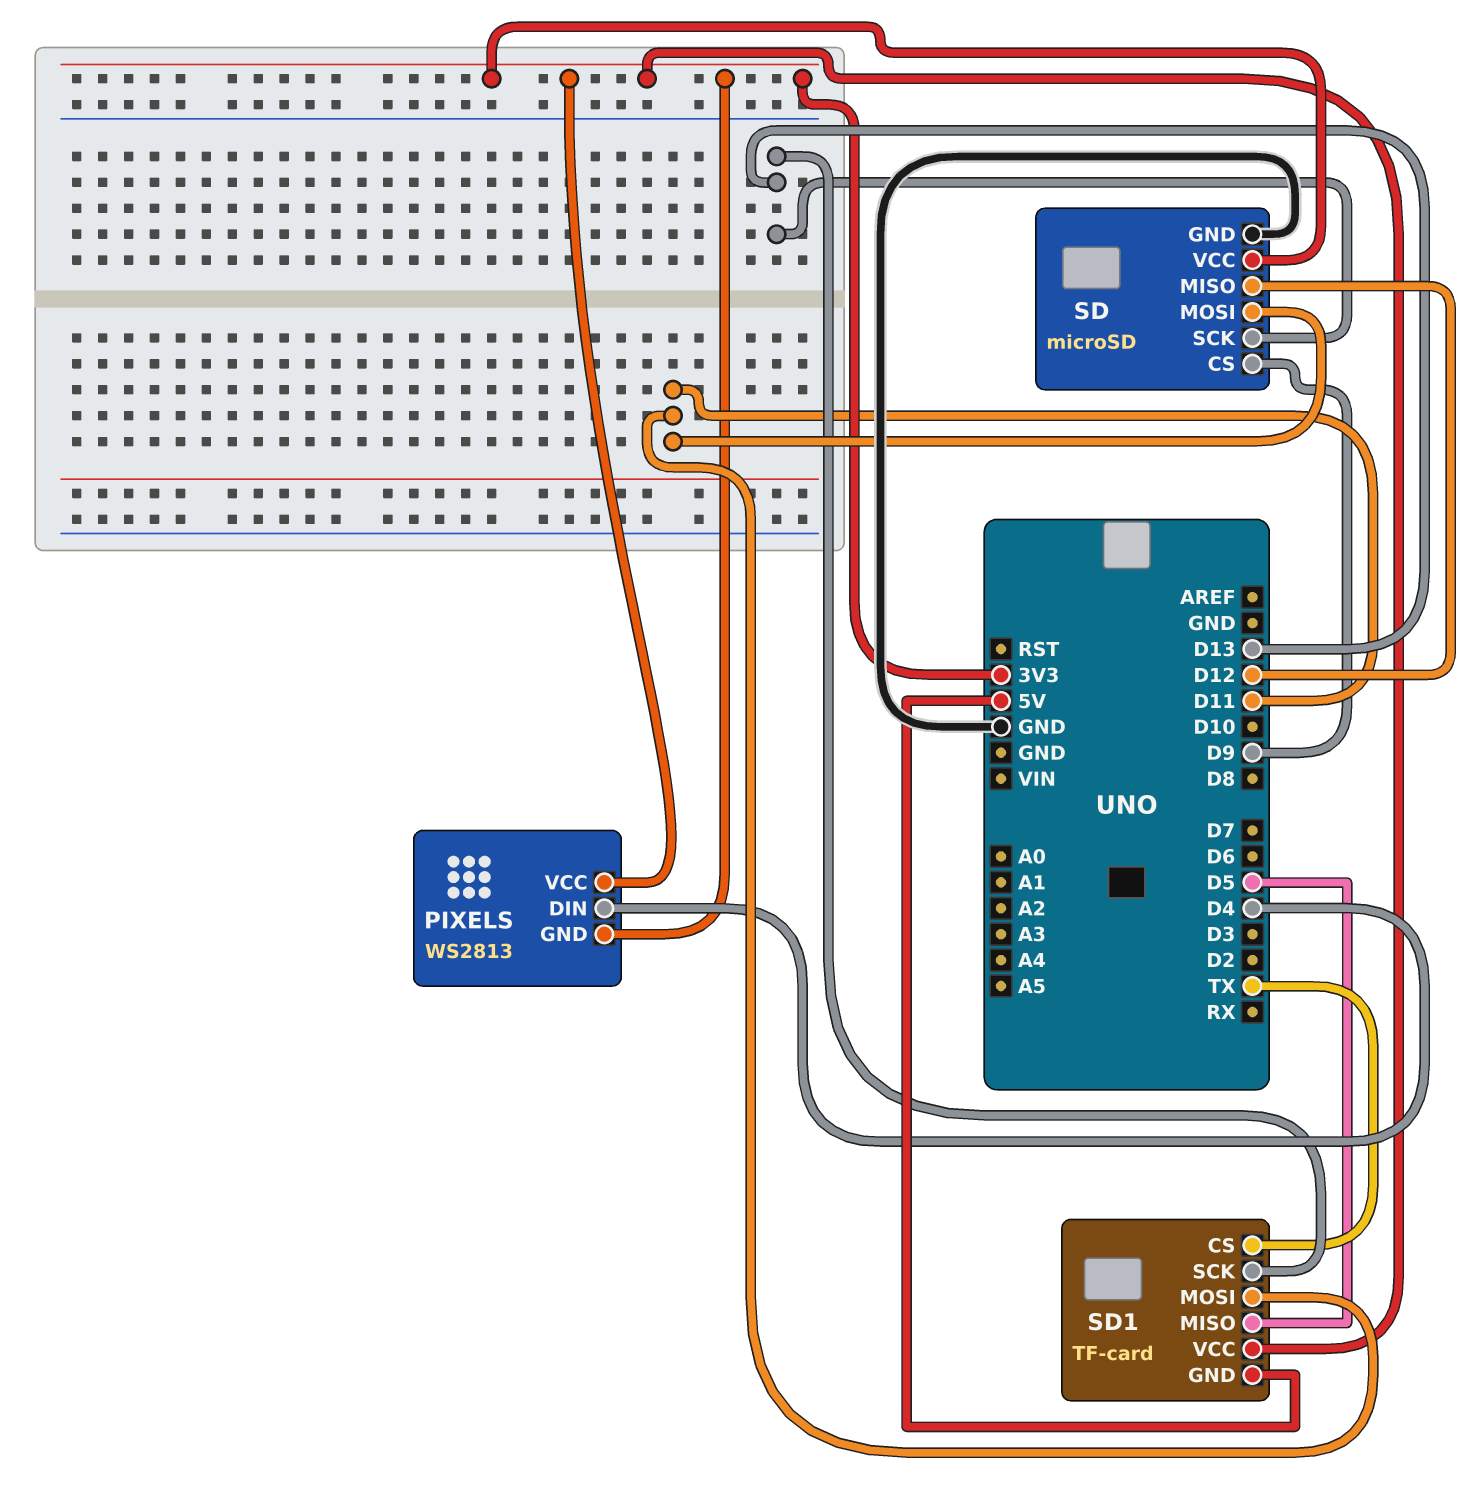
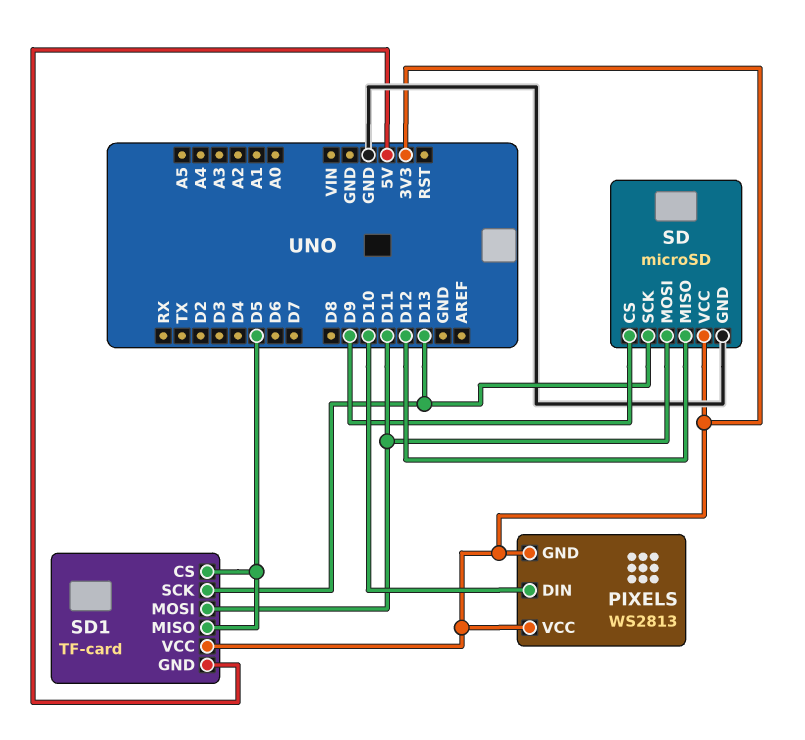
PIXELS pin DIN: D4 -> D10
SD1 pin CS: TX -> D5

